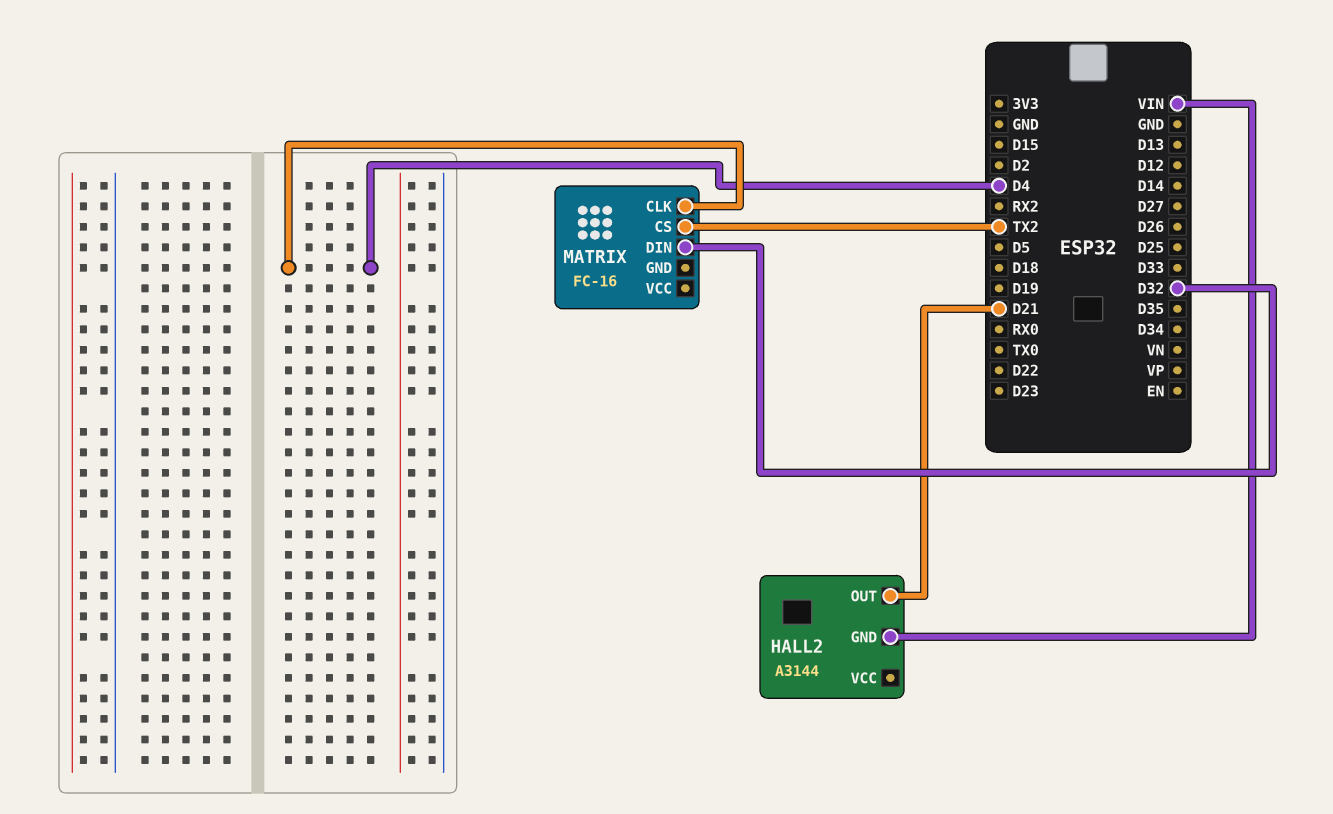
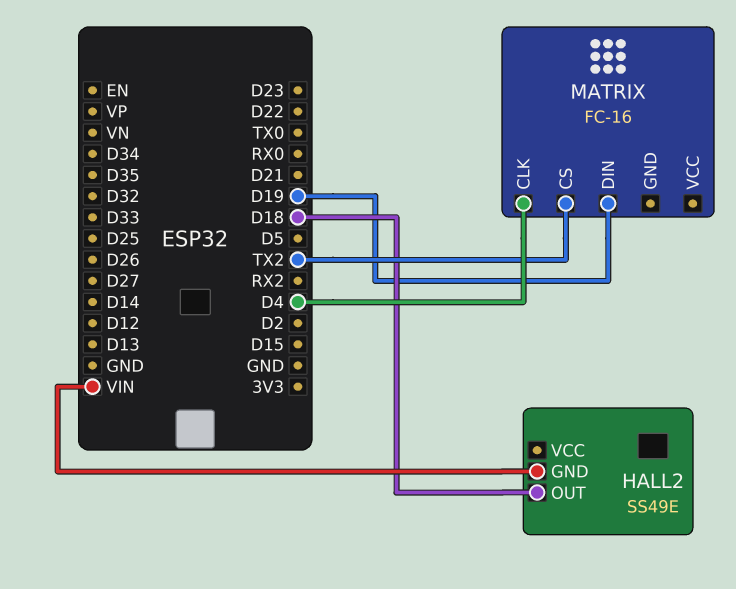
HALL2: A3144 -> SS49E
HALL2 pin OUT: D21 -> D18
MATRIX pin DIN: D32 -> D19

